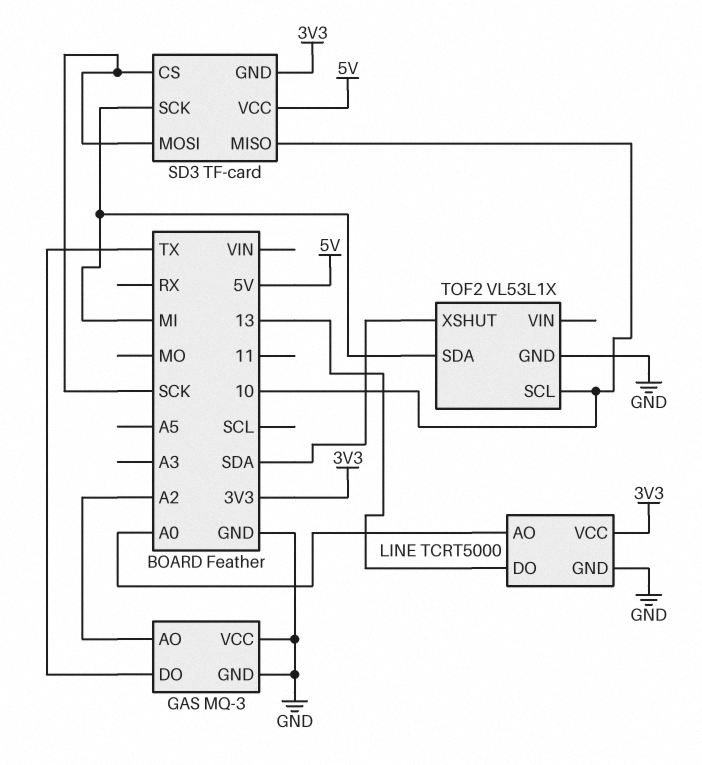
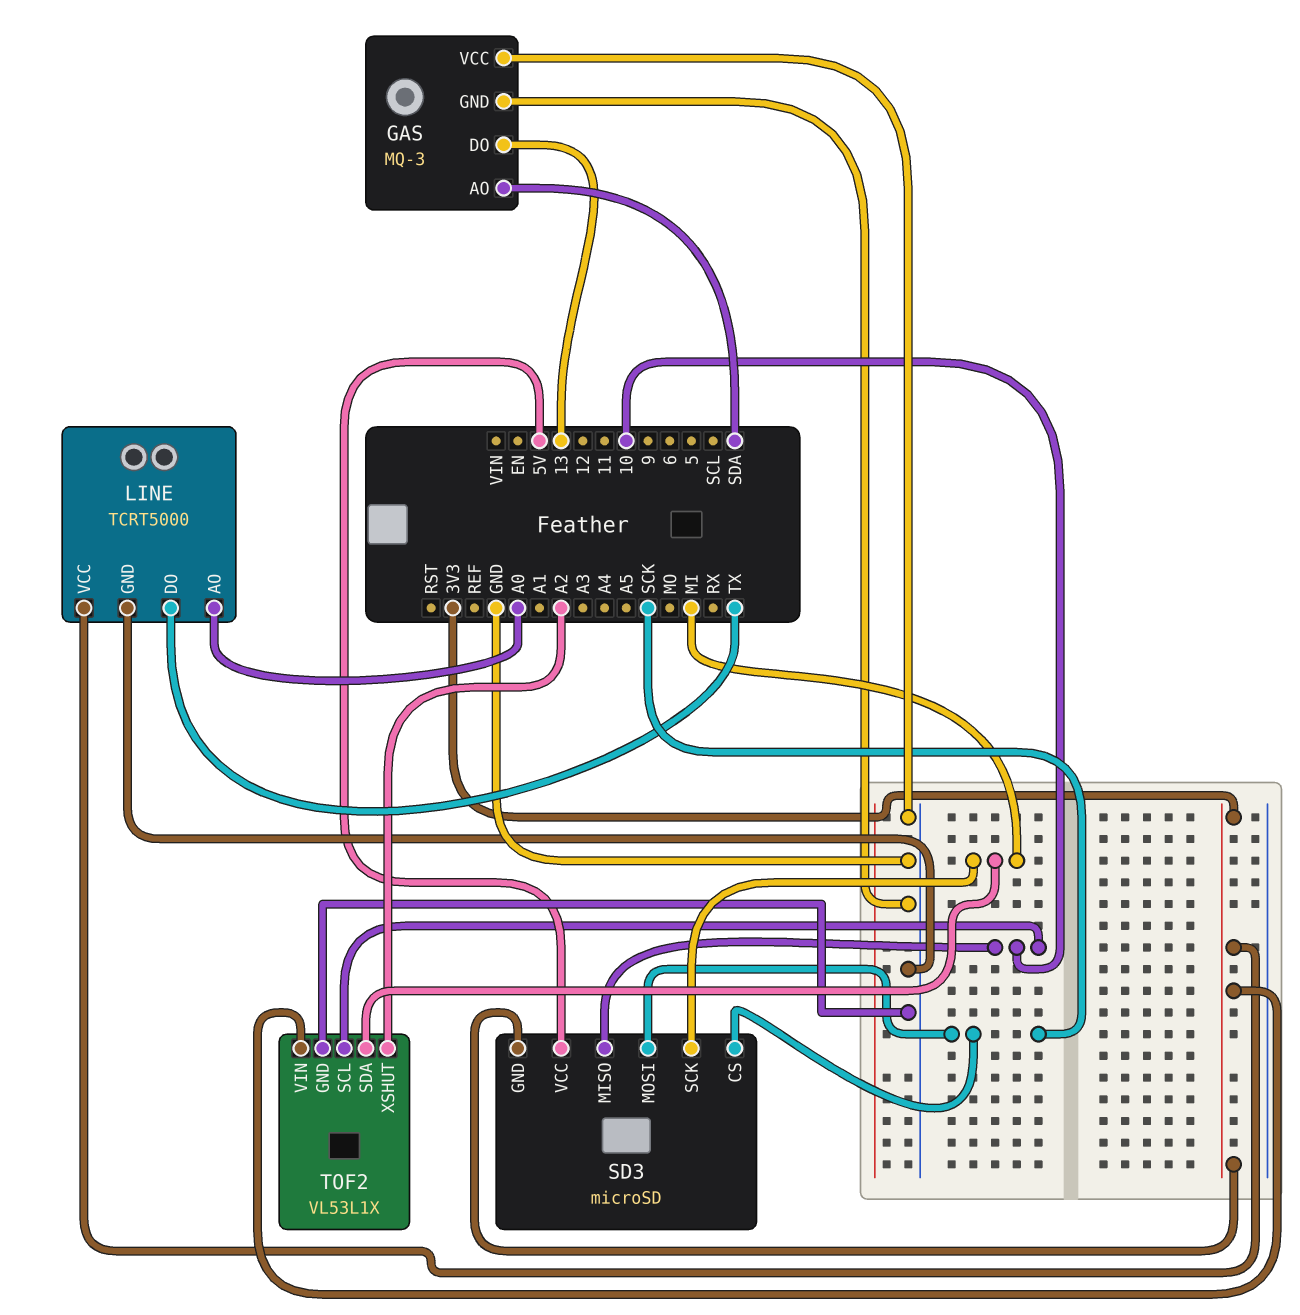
GAS pin AO: A2 -> SDA
GAS pin DO: TX -> 13
LINE pin DO: 13 -> TX
SD3: TF-card -> microSD
TOF2 pin VIN: none -> 3V3
TOF2 pin XSHUT: SDA -> A2

